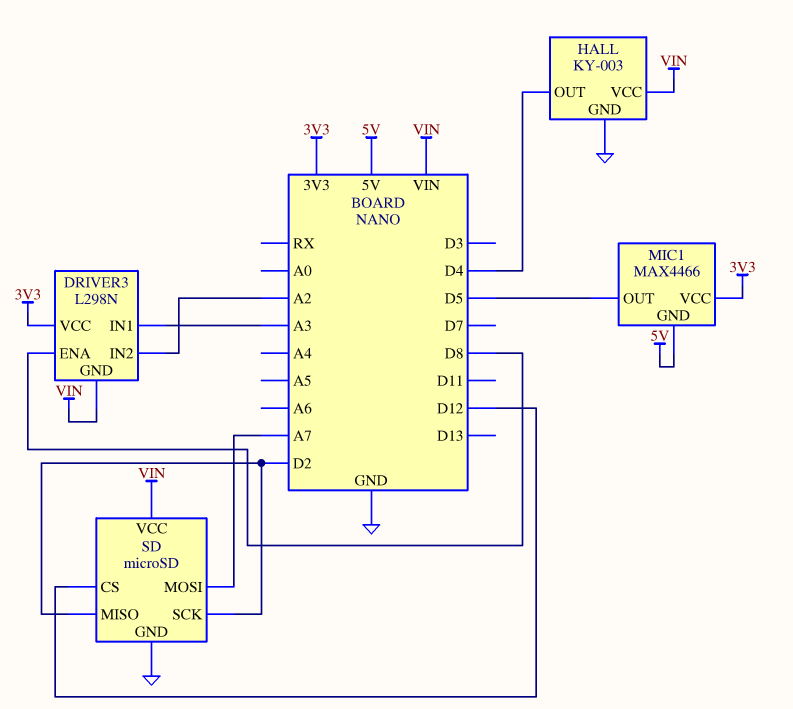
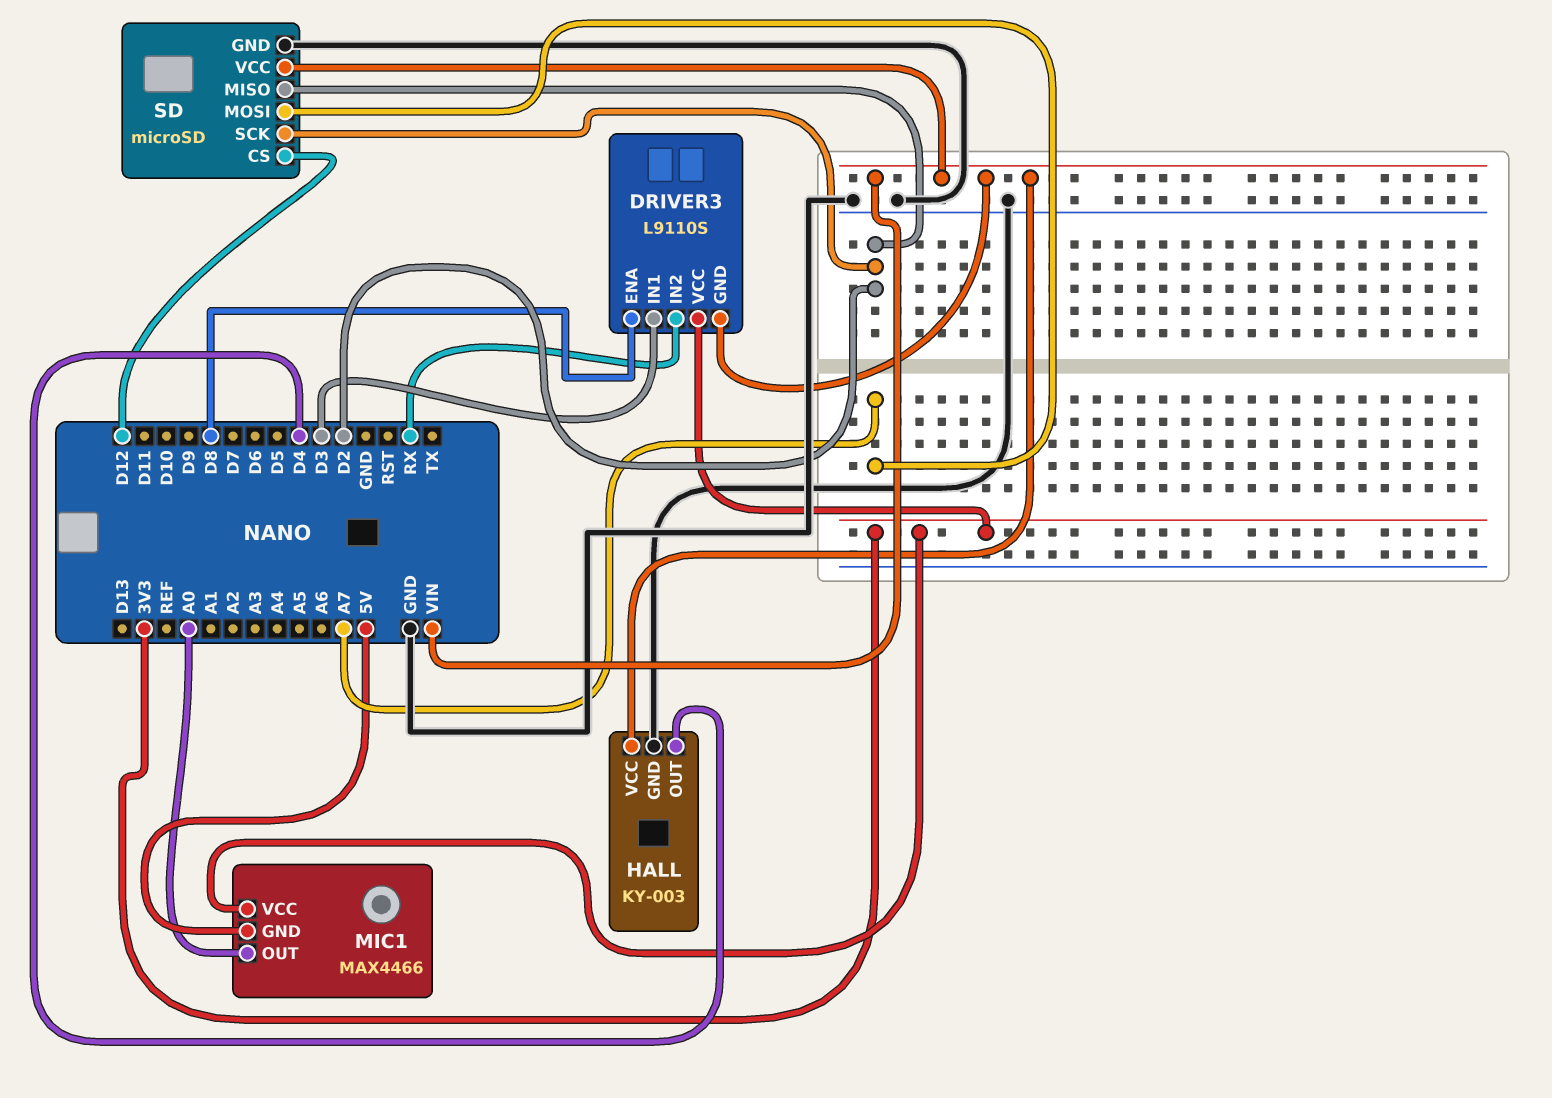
DRIVER3: L298N -> L9110S
DRIVER3 pin IN1: A3 -> D3
DRIVER3 pin IN2: A2 -> RX
MIC1 pin OUT: D5 -> A0

